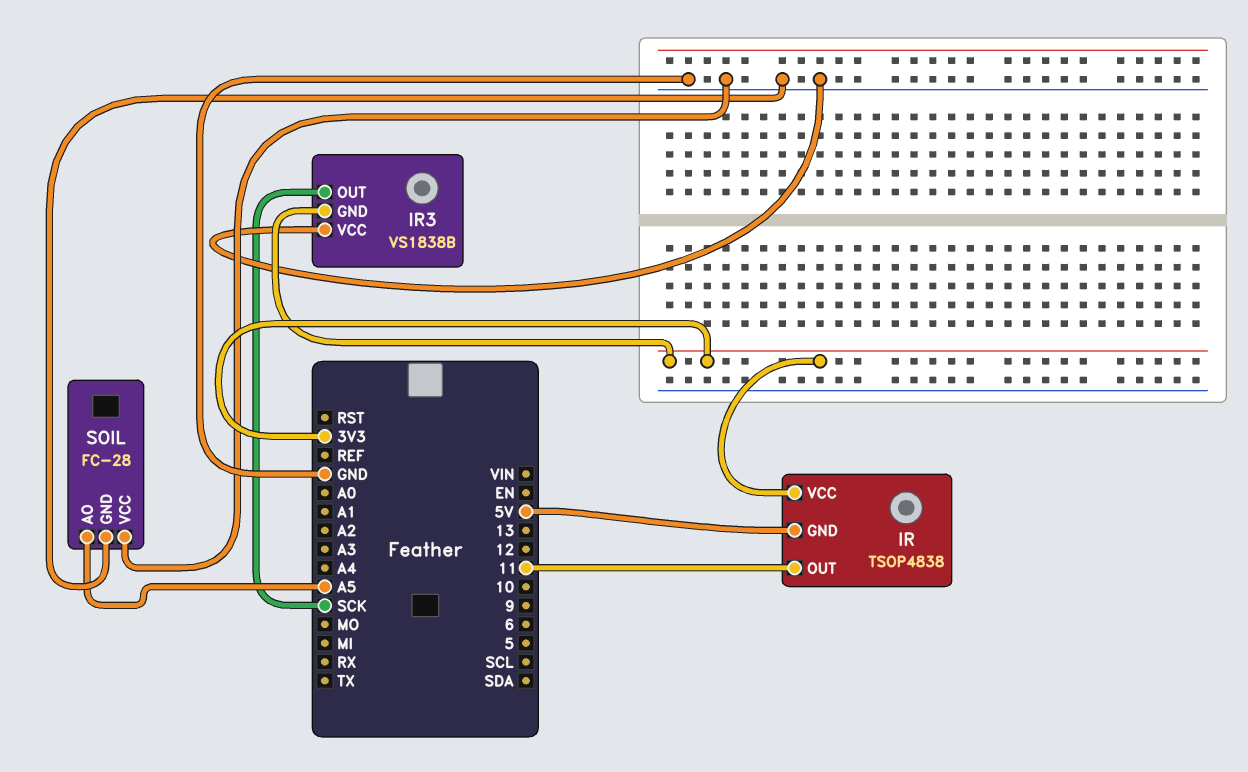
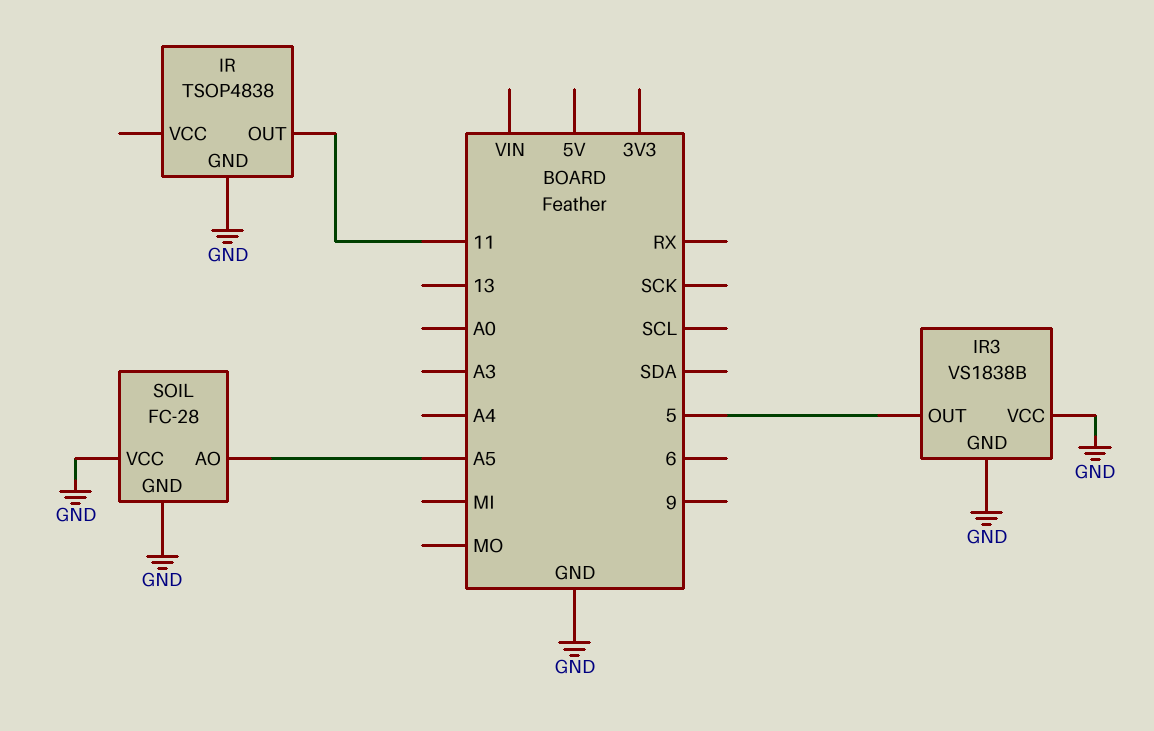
IR pin GND: 5V -> GND
IR pin VCC: 3V3 -> none
IR3 pin GND: 3V3 -> GND
IR3 pin OUT: SCK -> 5

